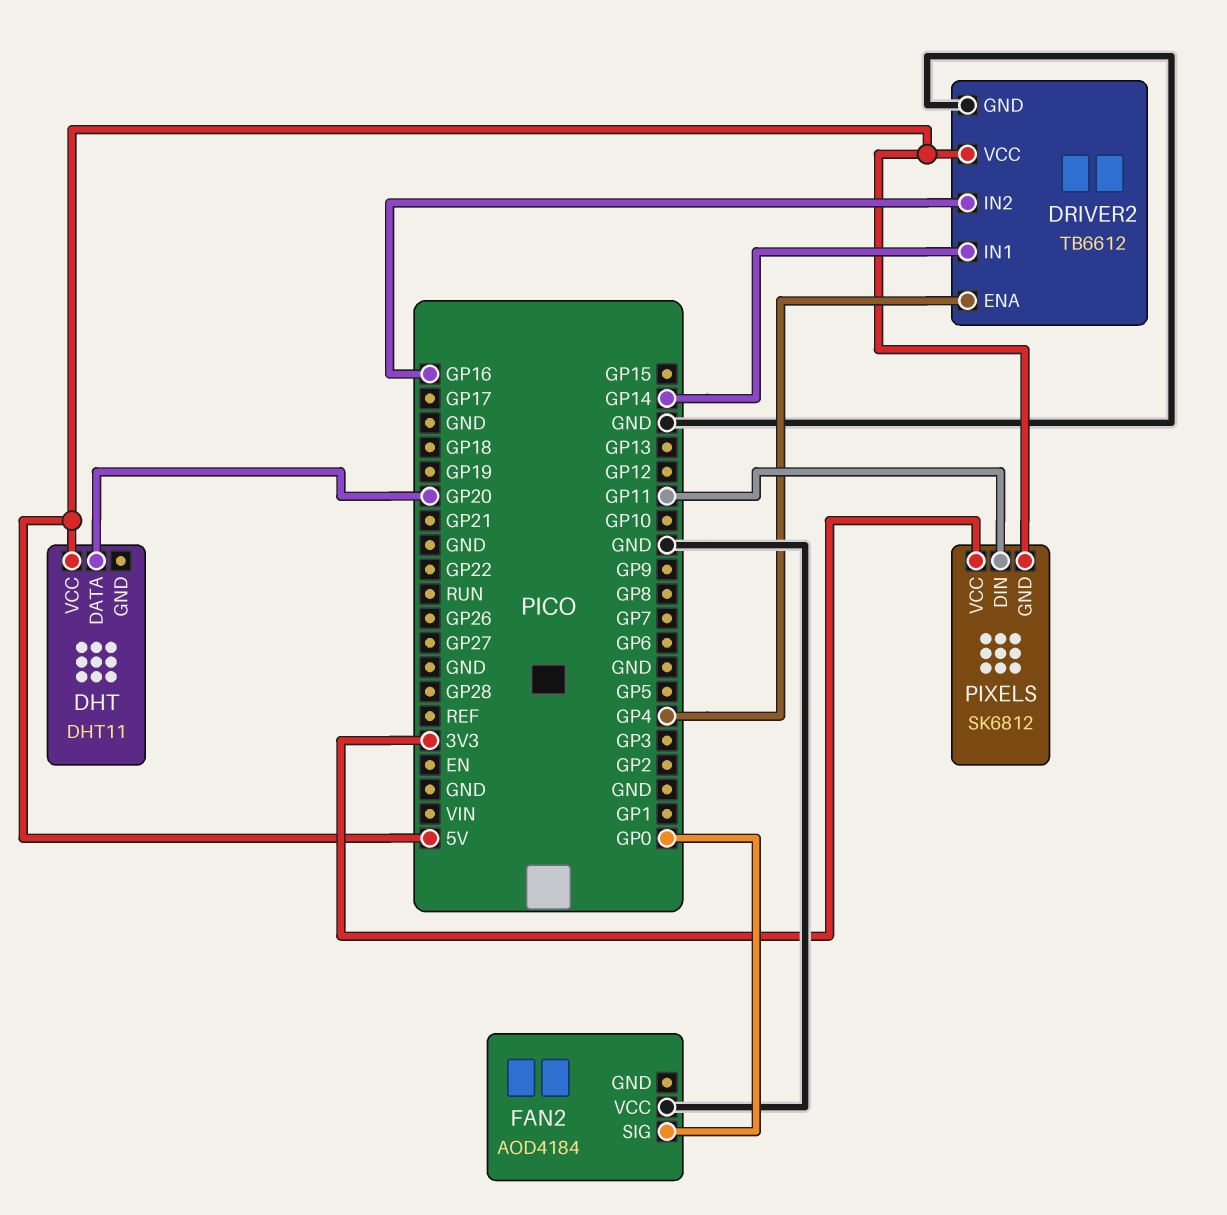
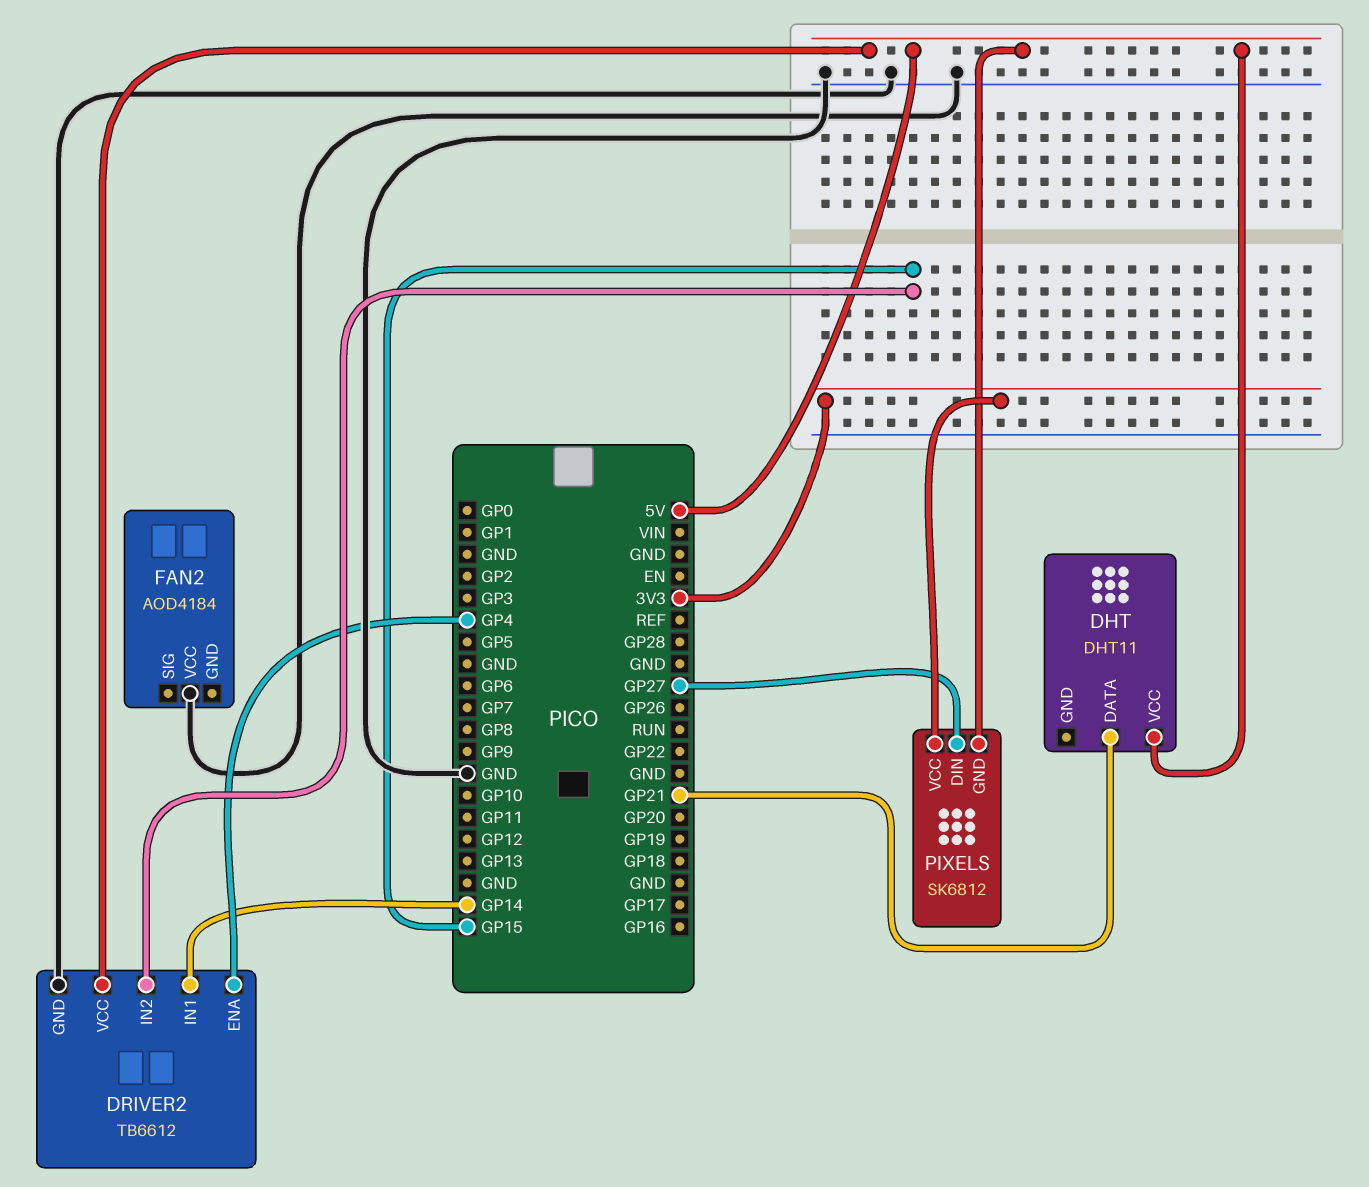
DHT pin DATA: GP20 -> GP21
DRIVER2 pin IN2: GP16 -> GP15
FAN2 pin SIG: GP0 -> none
PIXELS pin DIN: GP11 -> GP27

